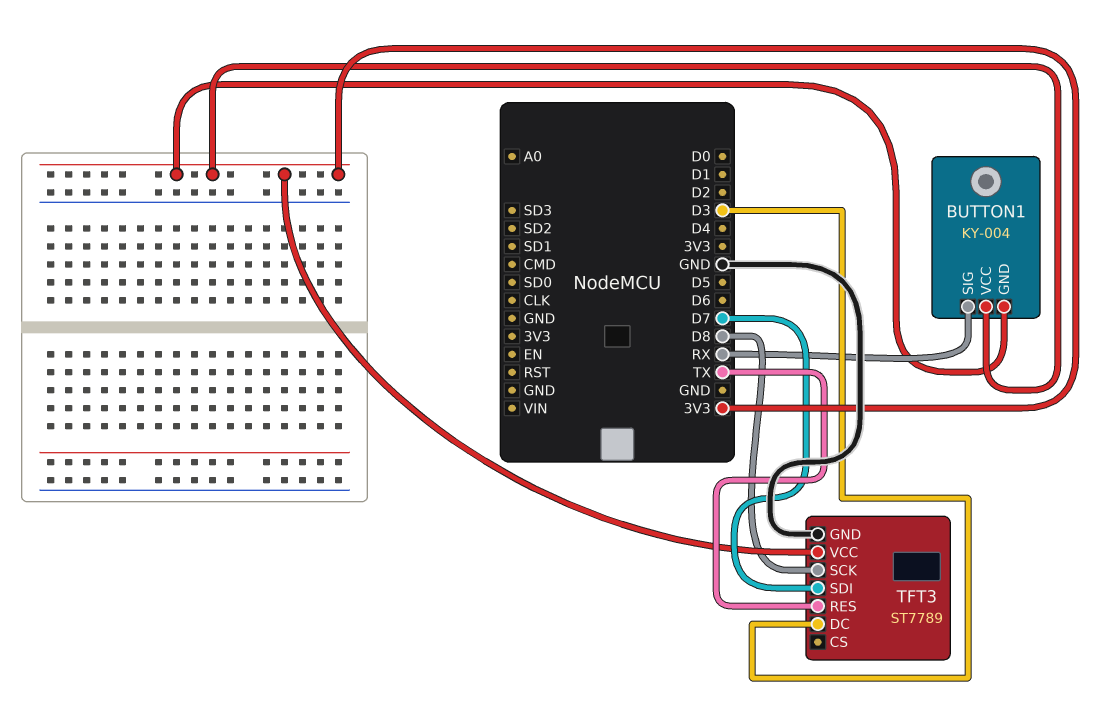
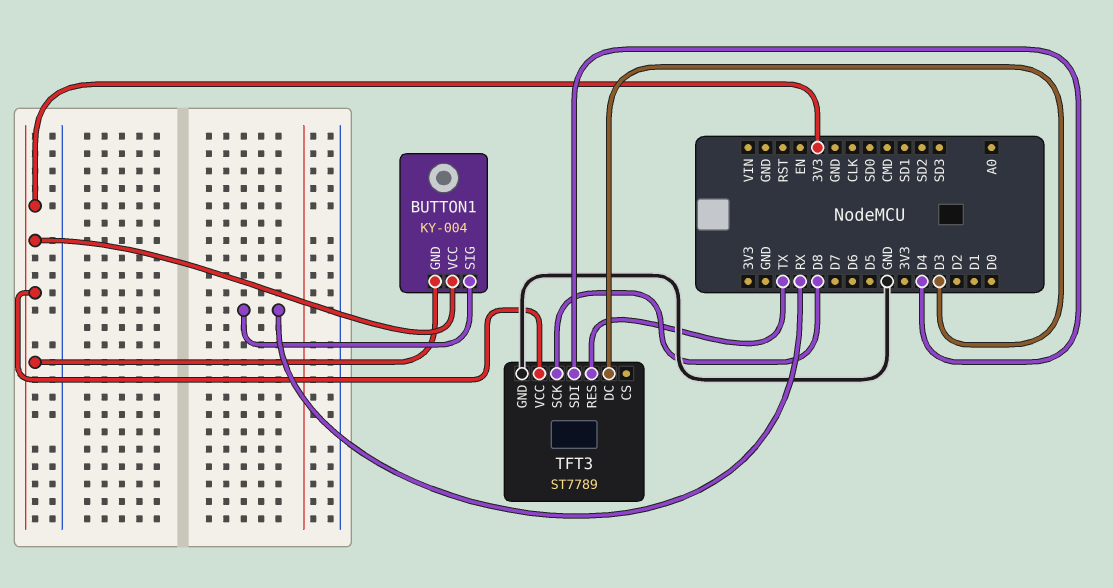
TFT3 pin SDI: D7 -> D4

